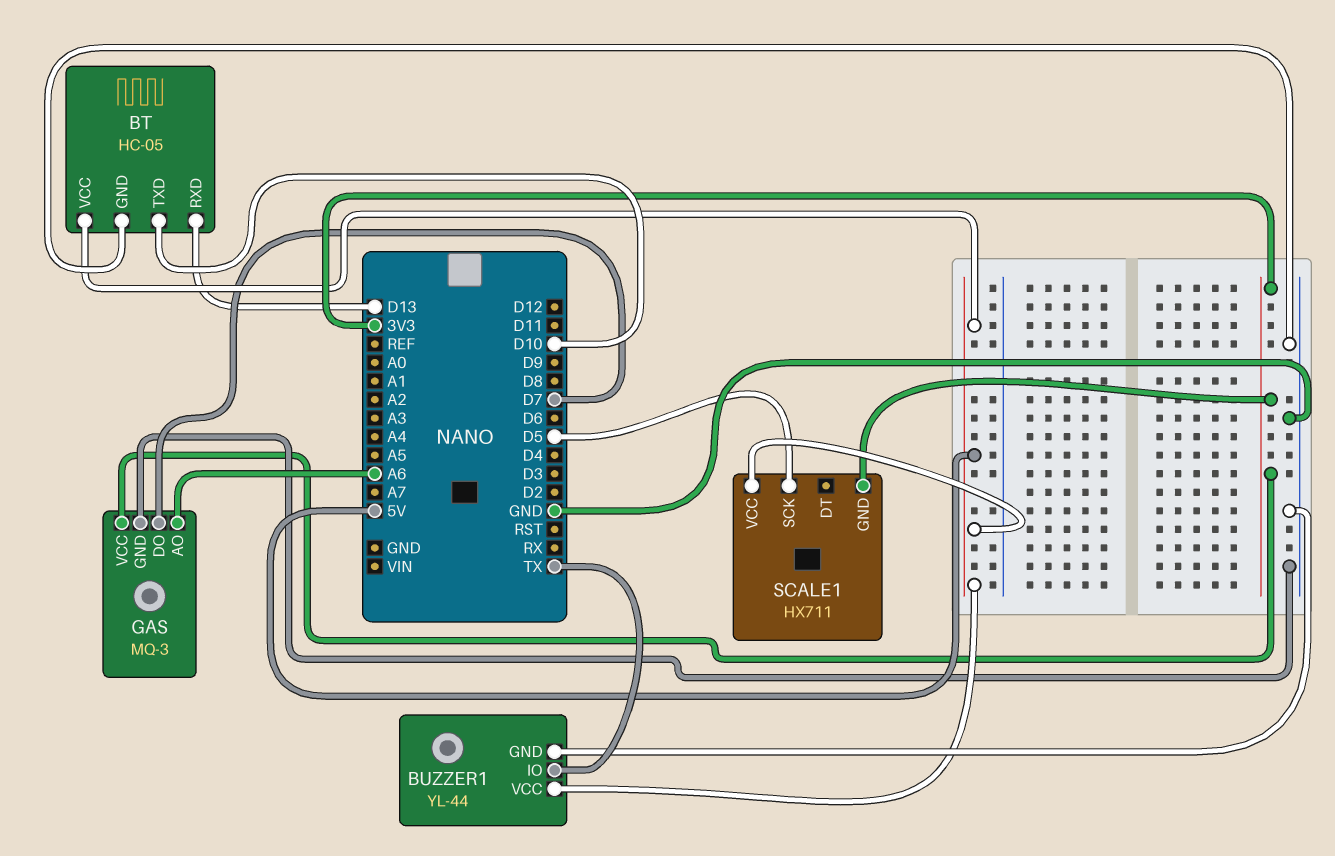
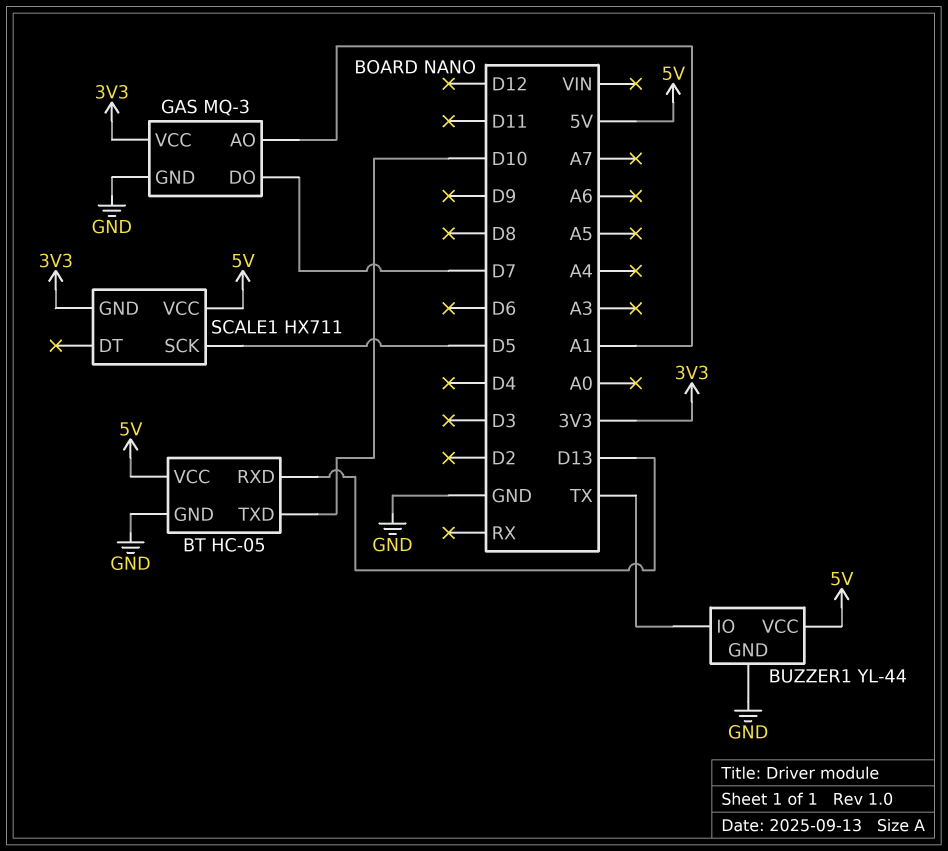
GAS pin AO: A6 -> A1

